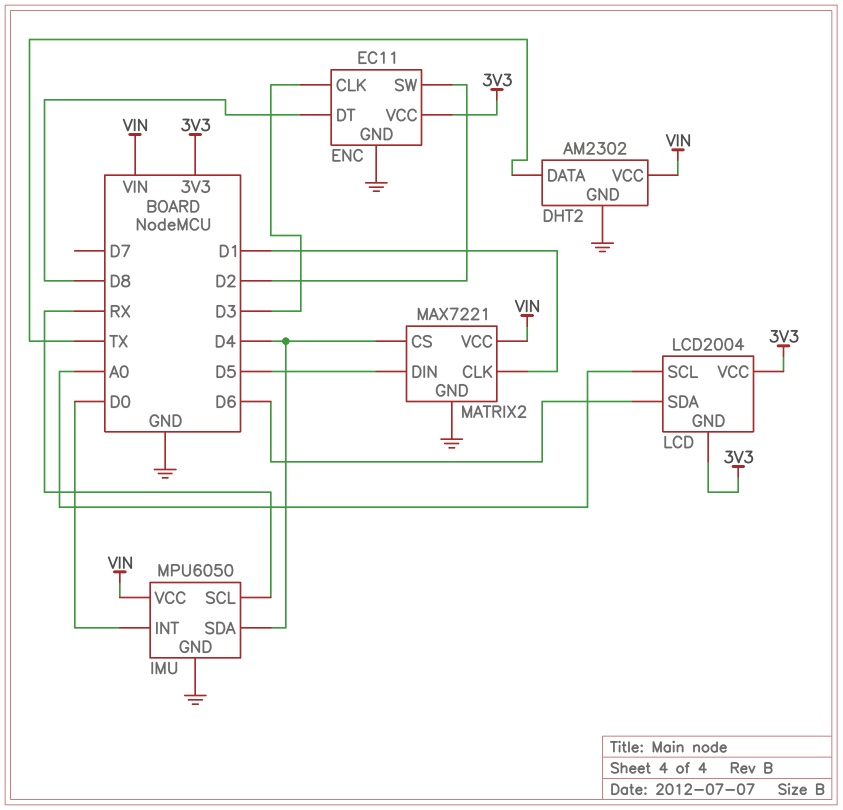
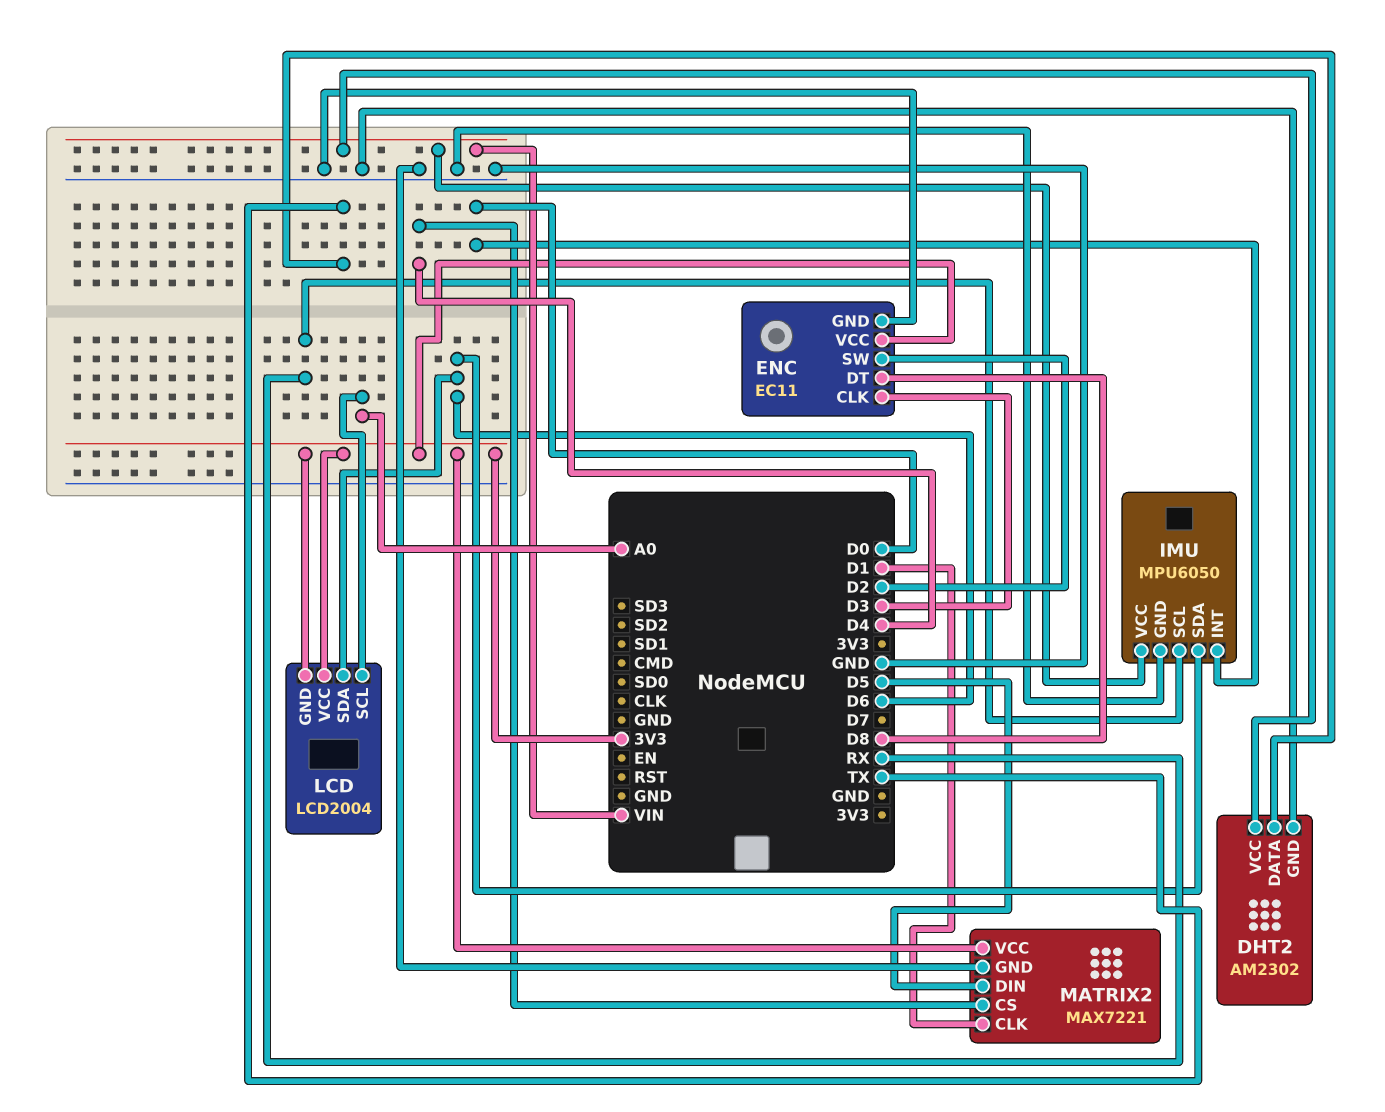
IMU pin SDA: D4 -> D6
MATRIX2 pin VCC: VIN -> 3V3

